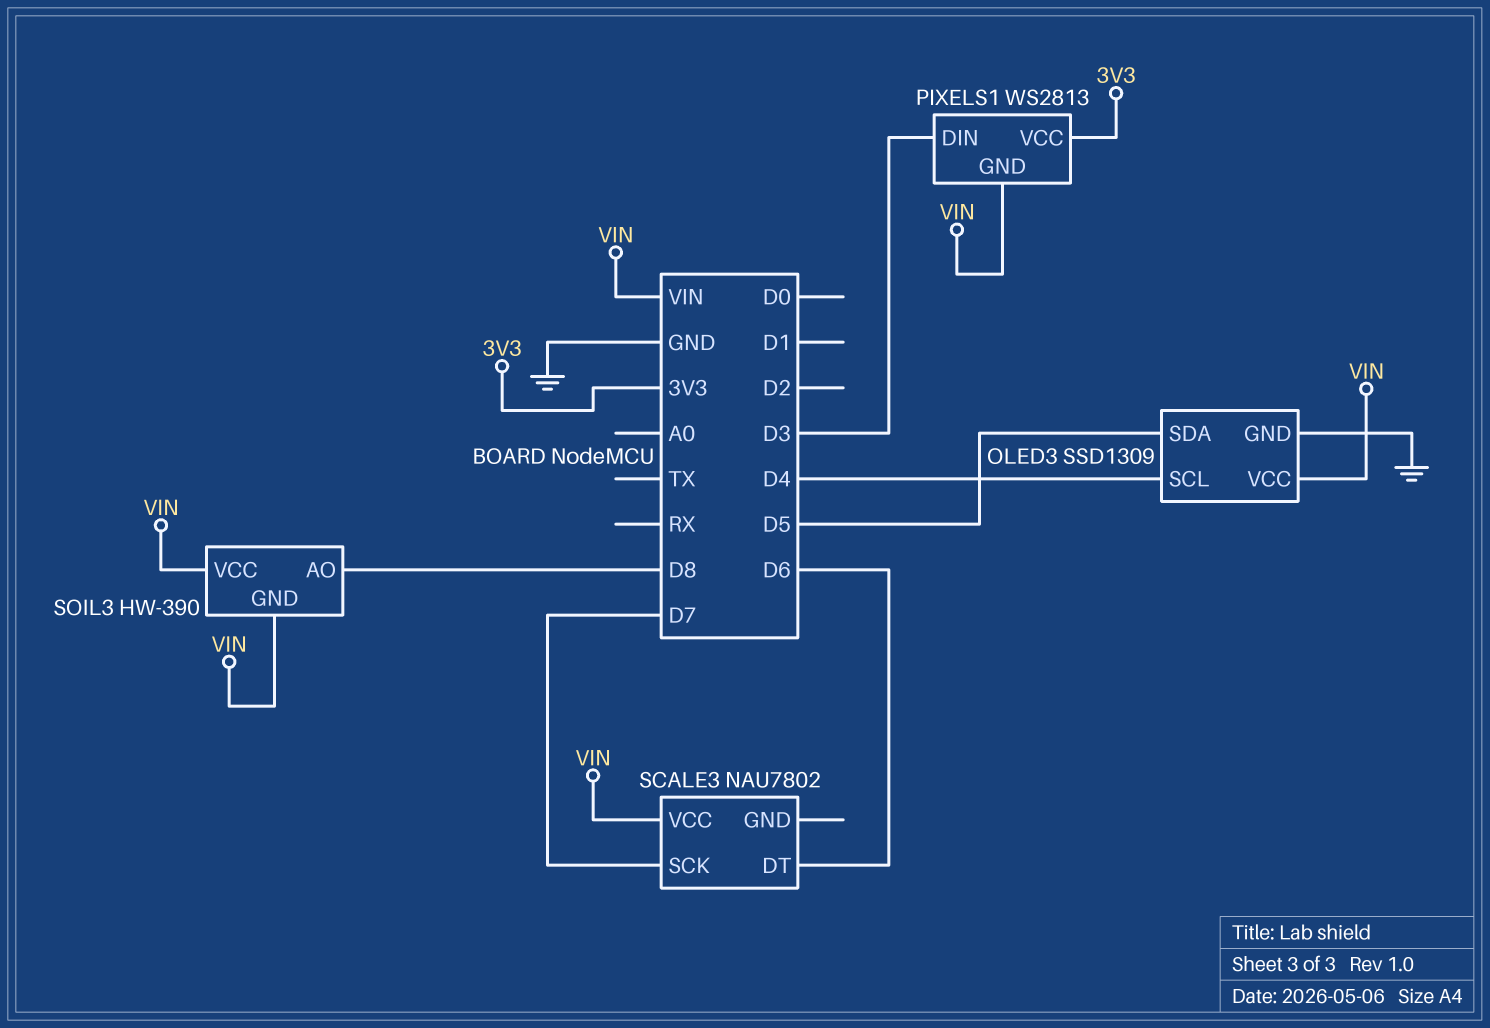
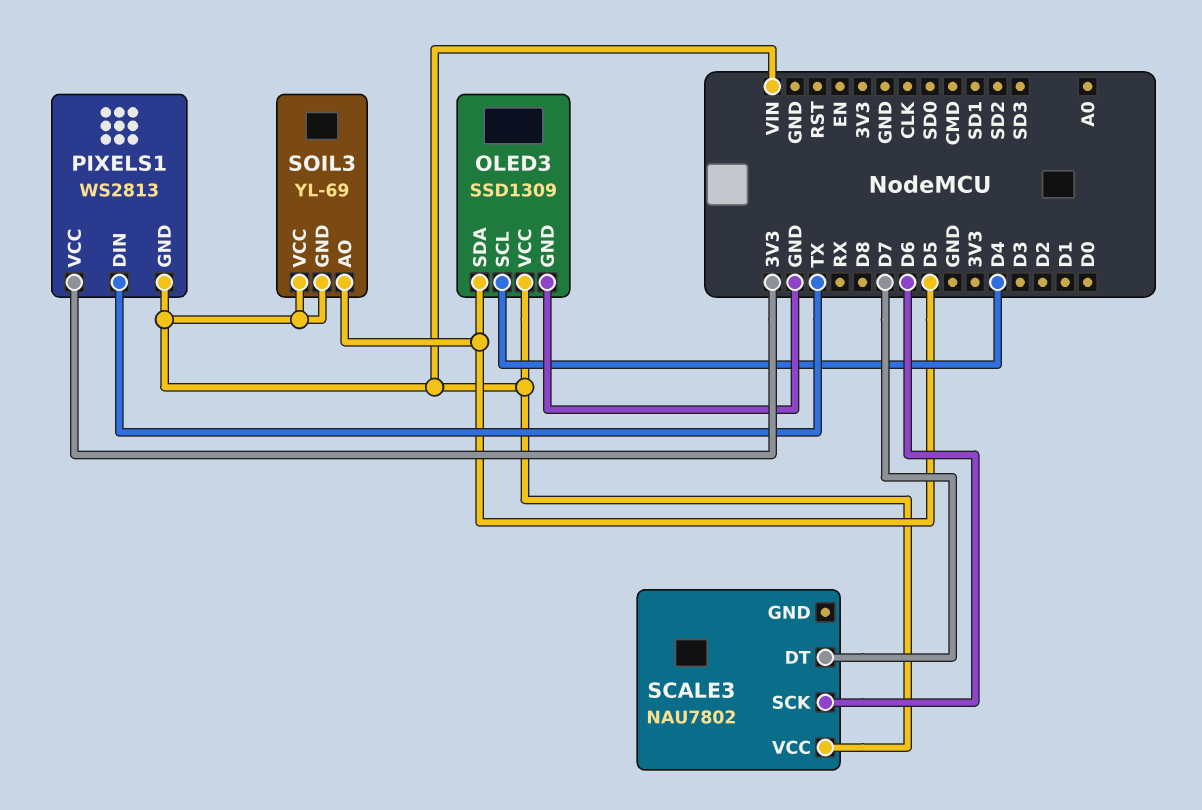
PIXELS1 pin DIN: D3 -> TX
SCALE3 pin DT: D6 -> D7
SCALE3 pin SCK: D7 -> D6
SOIL3: HW-390 -> YL-69
SOIL3 pin AO: D8 -> D5

